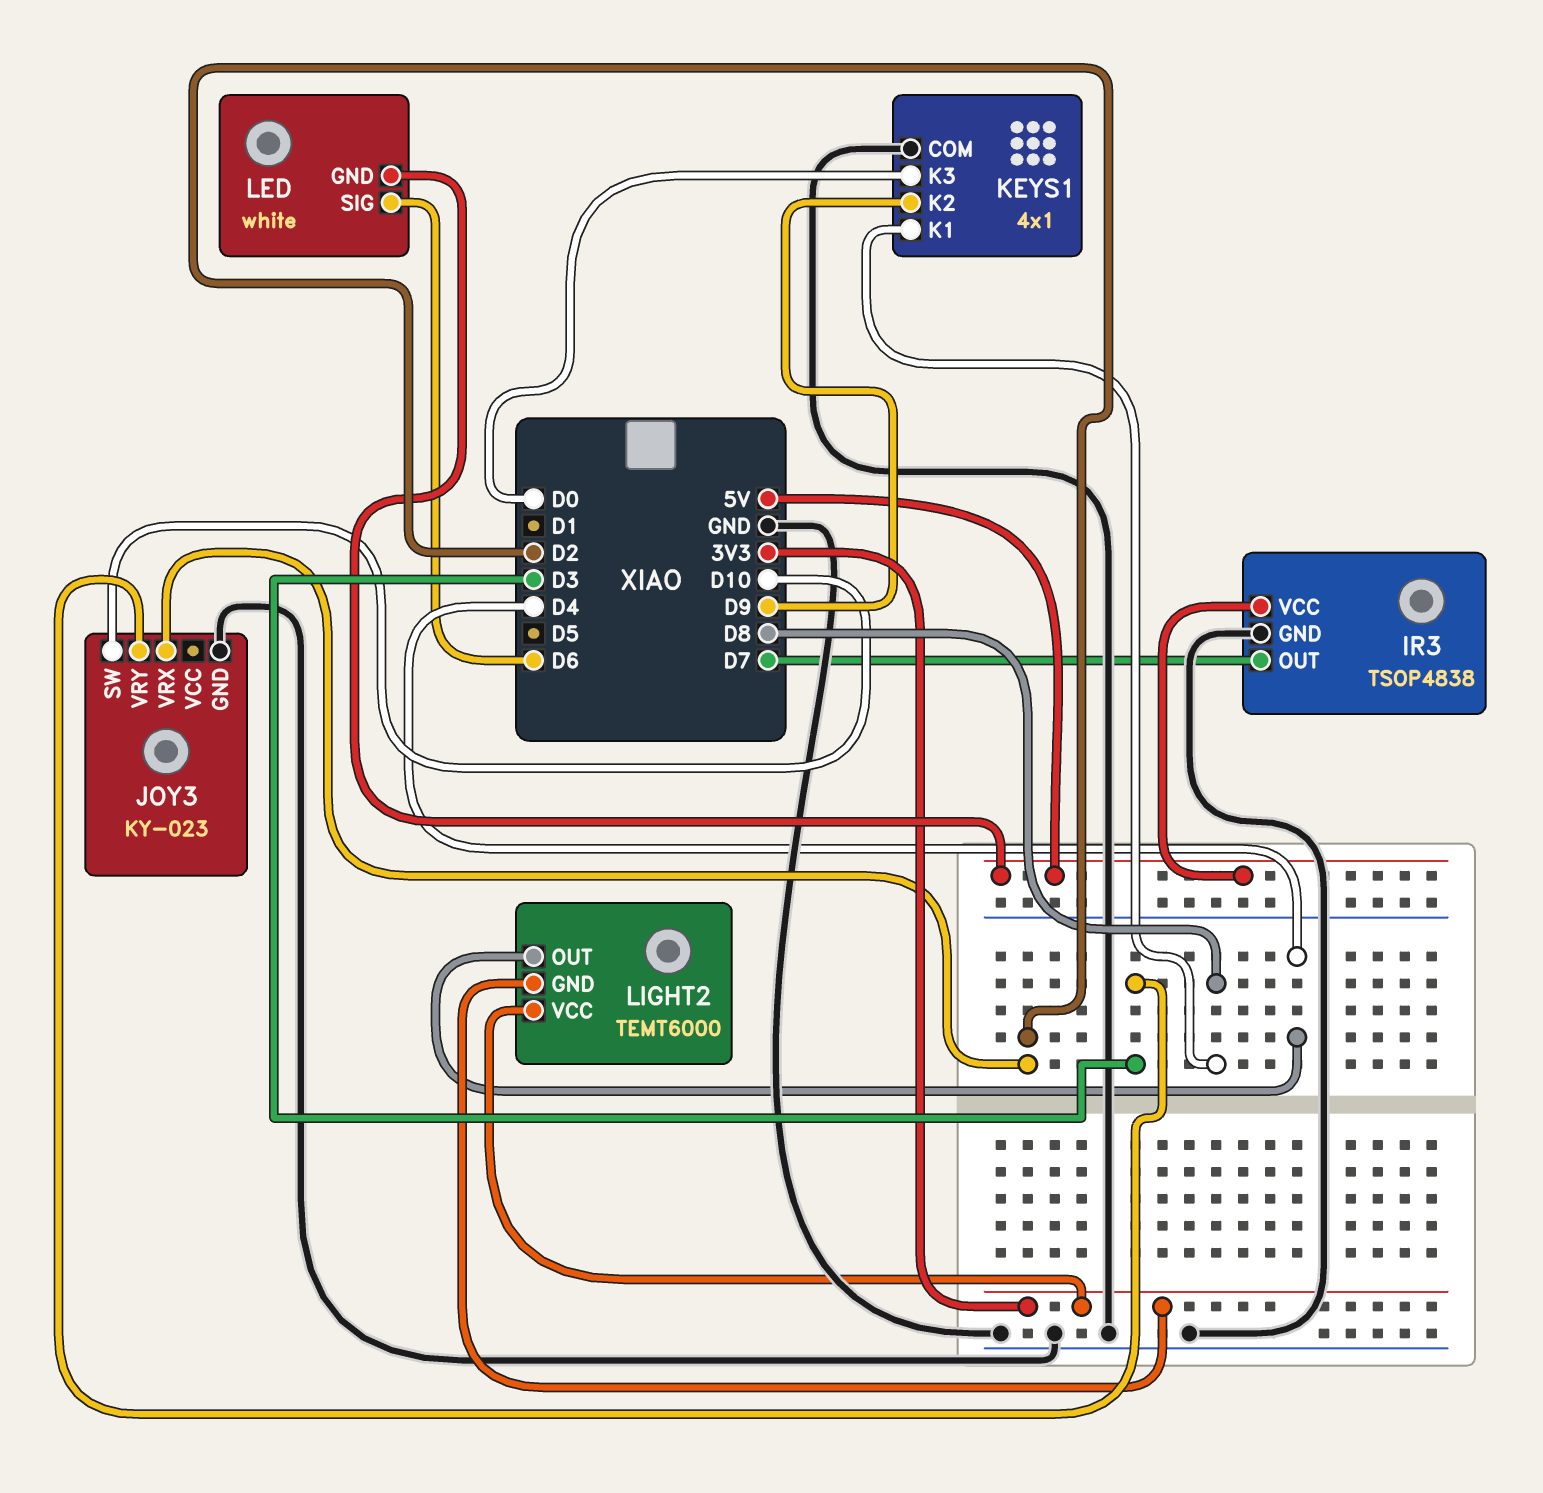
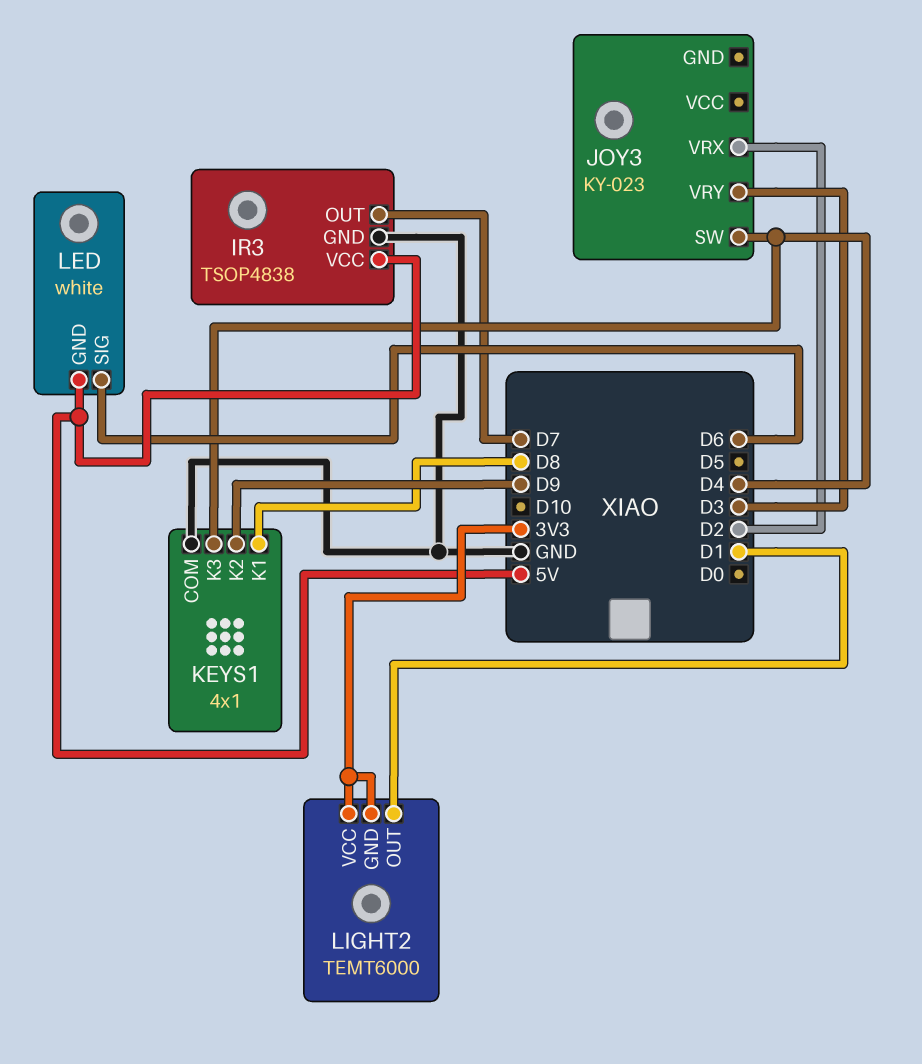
JOY3 pin GND: GND -> none
JOY3 pin SW: D10 -> D4
KEYS1 pin K3: D0 -> D4
LIGHT2 pin OUT: D4 -> D1

